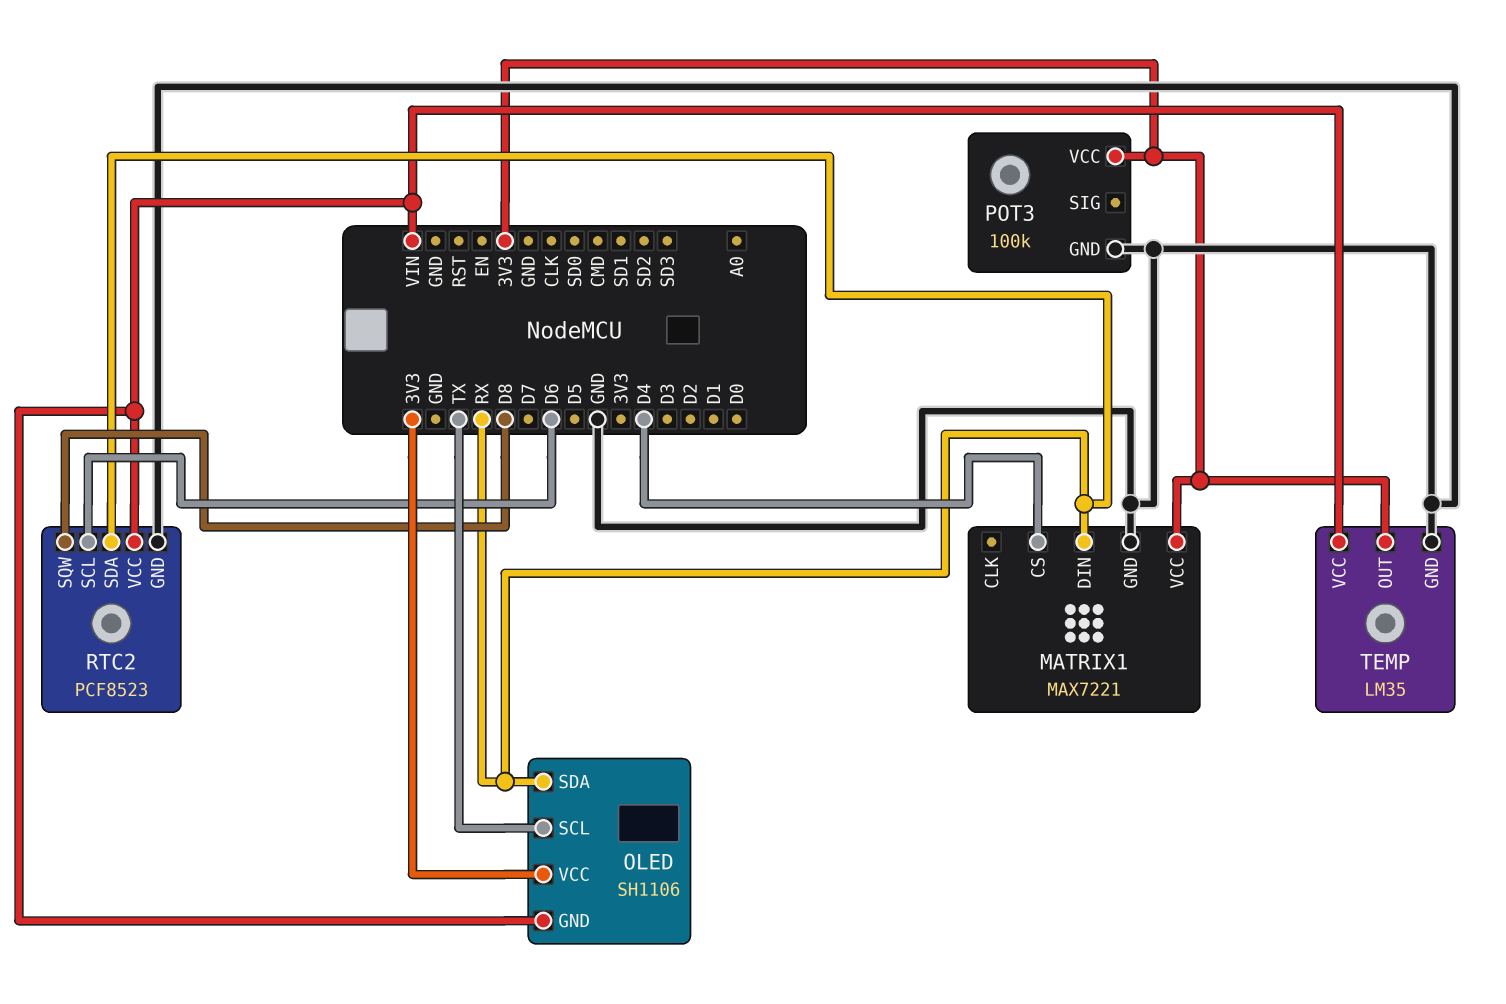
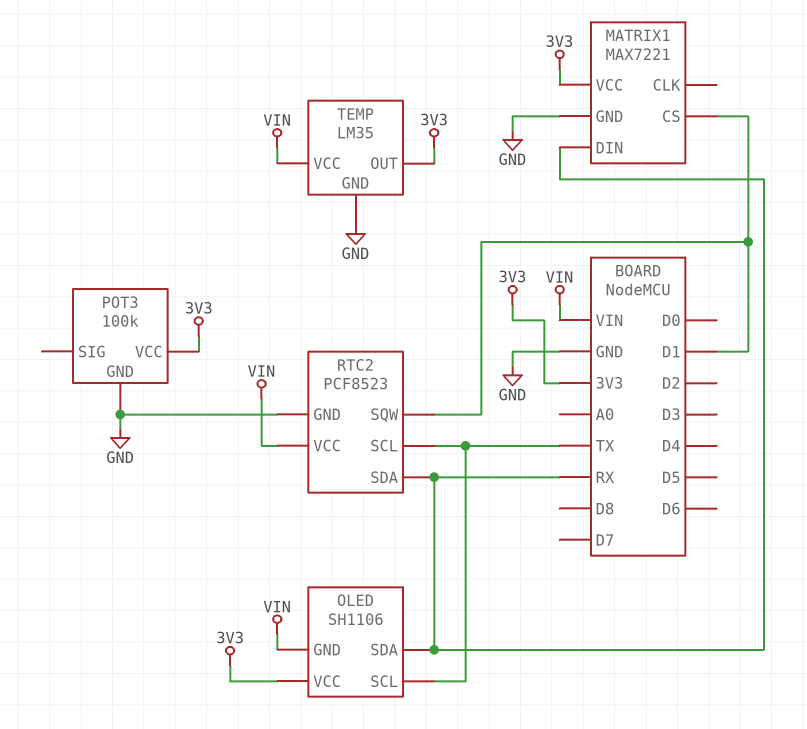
MATRIX1 pin CS: D4 -> D1
RTC2 pin SCL: D6 -> TX
RTC2 pin SQW: D8 -> D1

